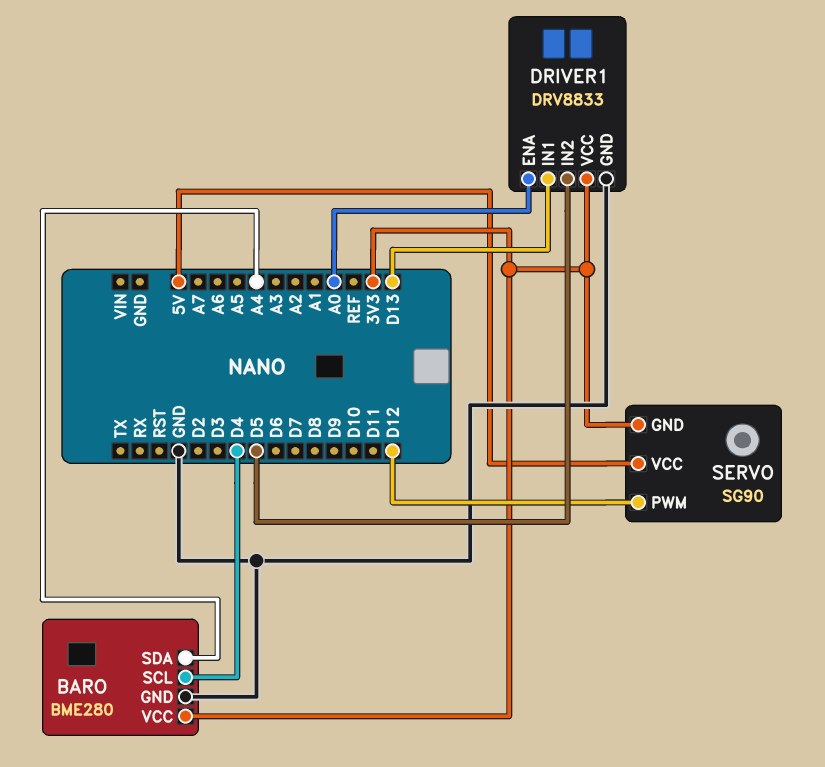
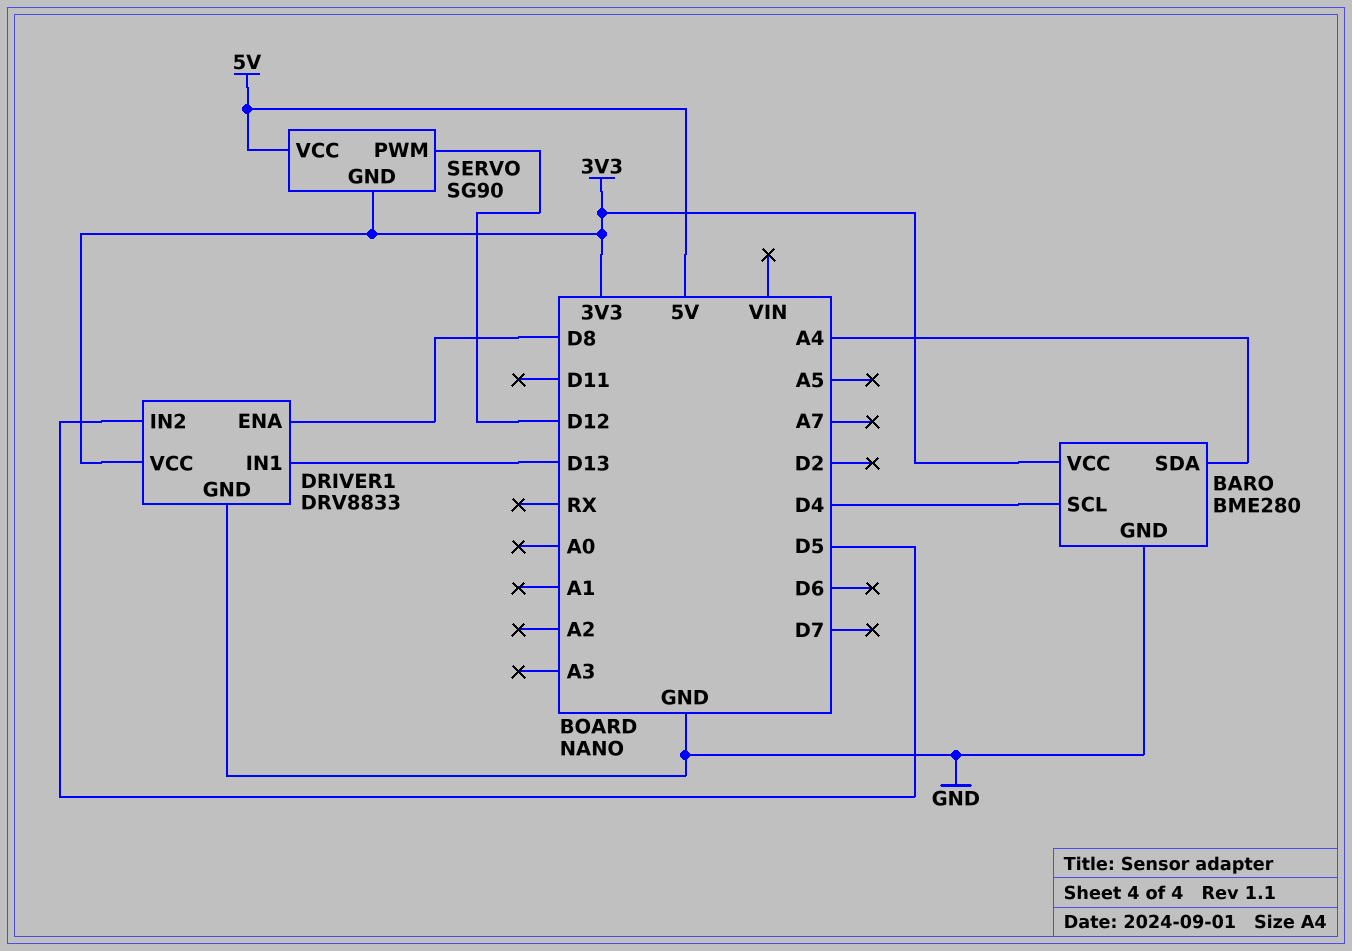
DRIVER1 pin ENA: A0 -> D8

